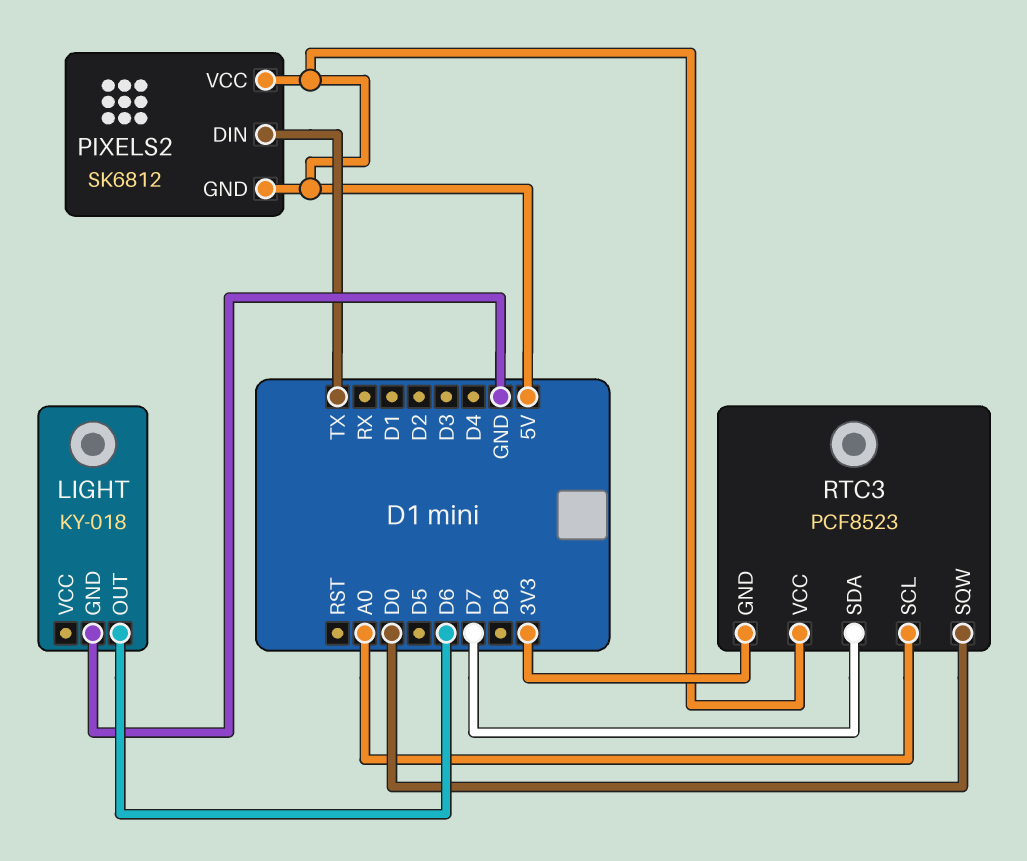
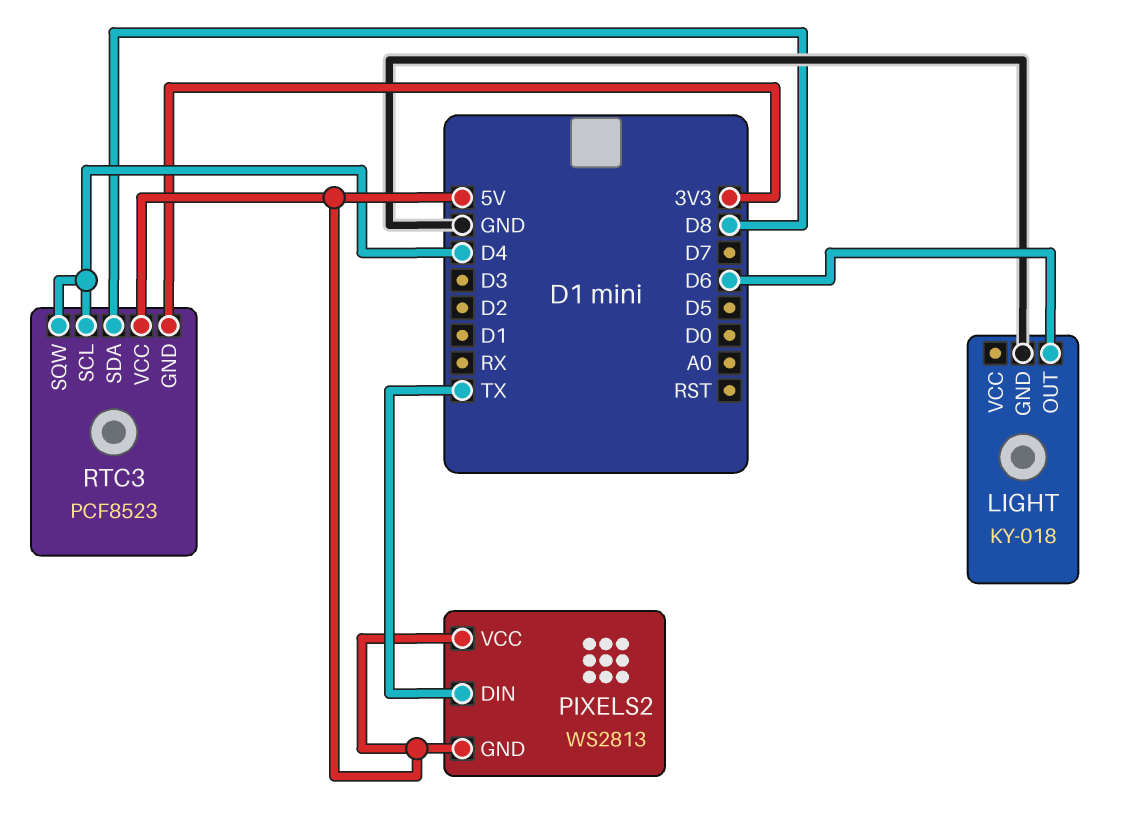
PIXELS2: SK6812 -> WS2813
RTC3 pin SCL: A0 -> D4
RTC3 pin SDA: D7 -> D8
RTC3 pin SQW: D0 -> D4

